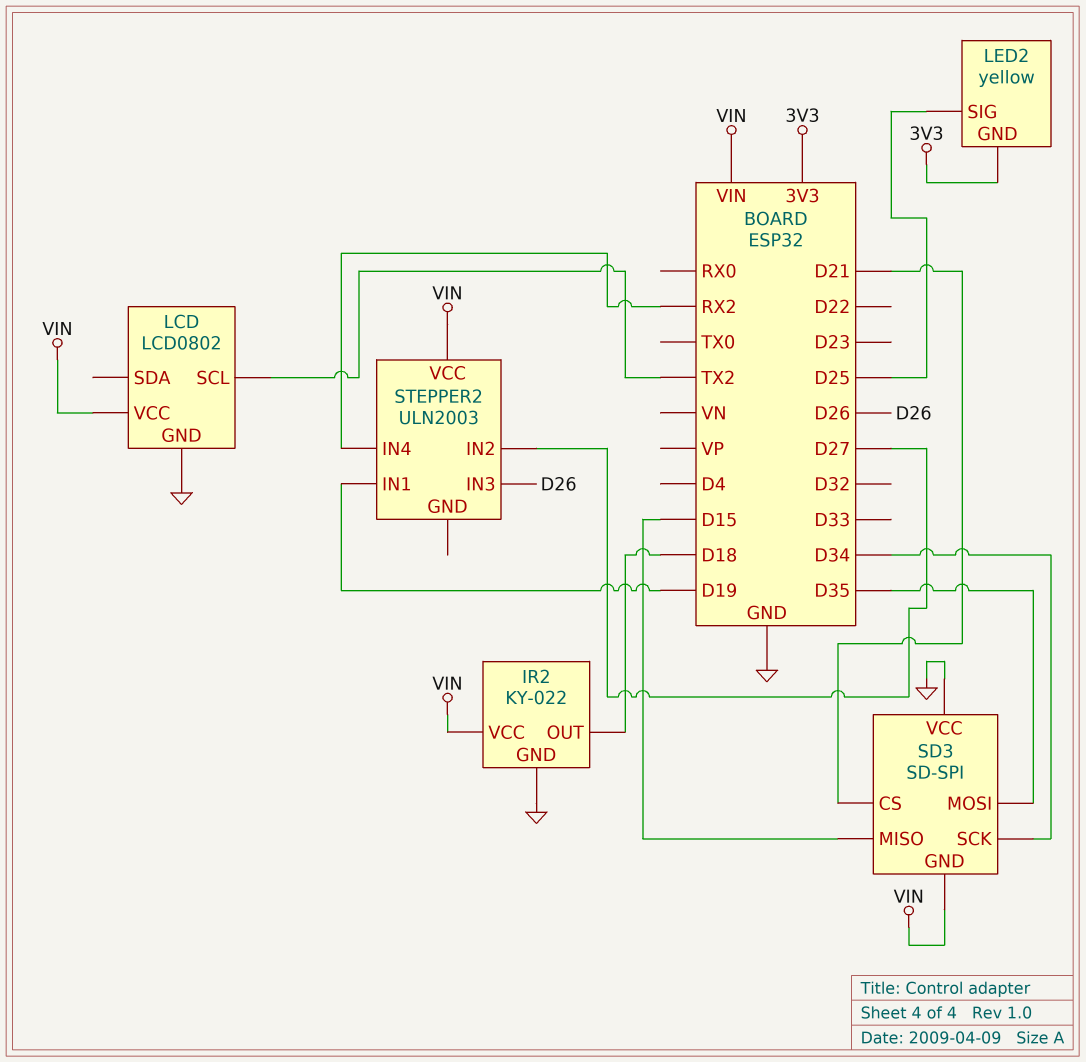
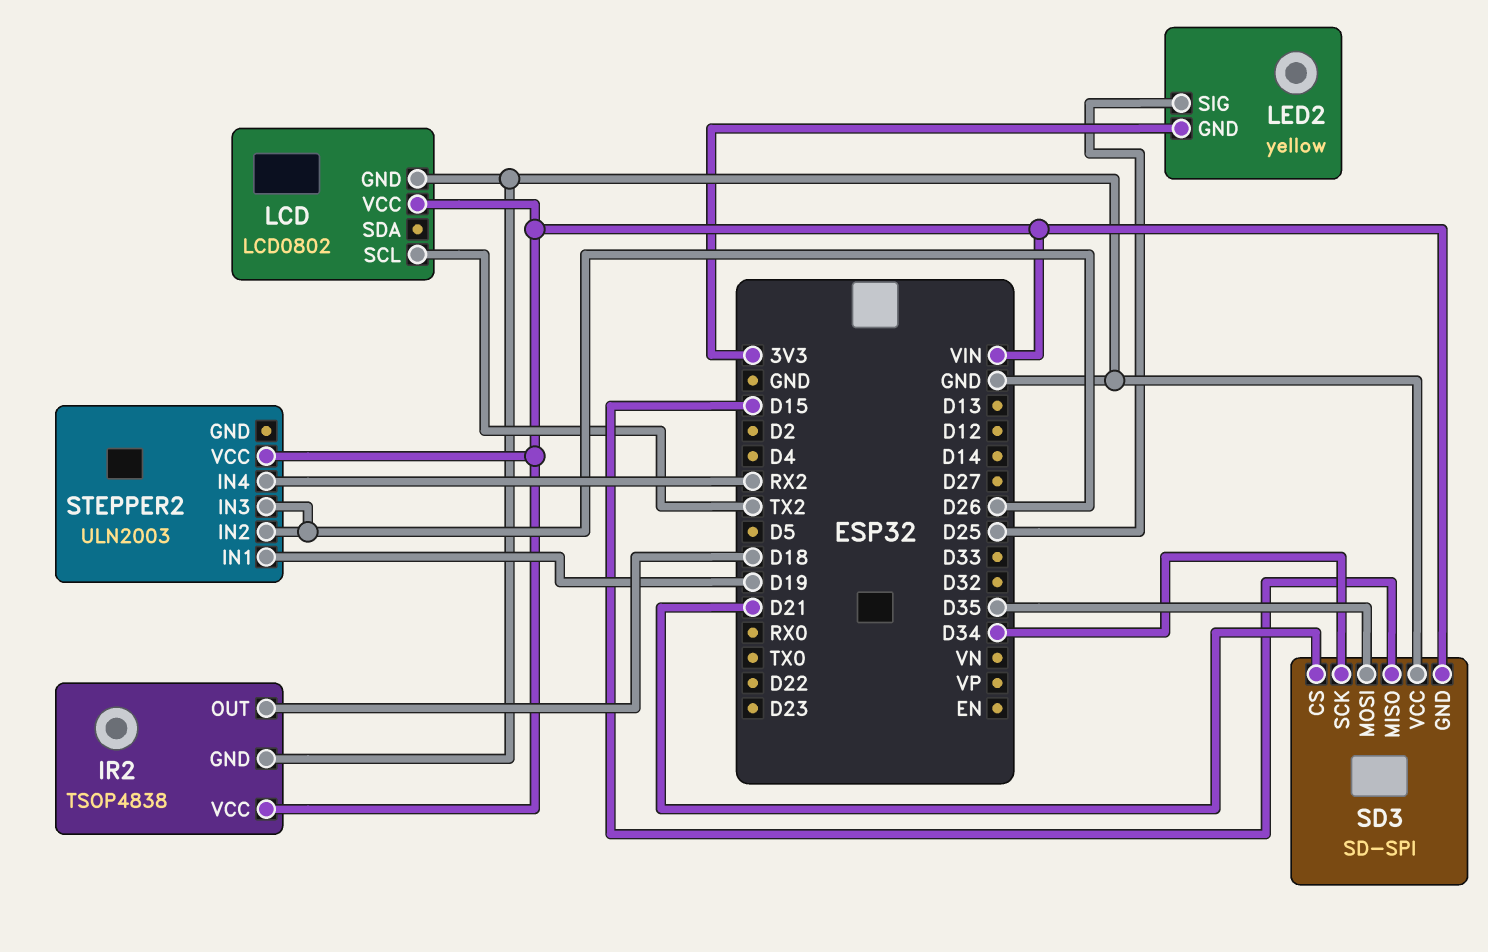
IR2: KY-022 -> TSOP4838
STEPPER2 pin IN2: D27 -> D26

